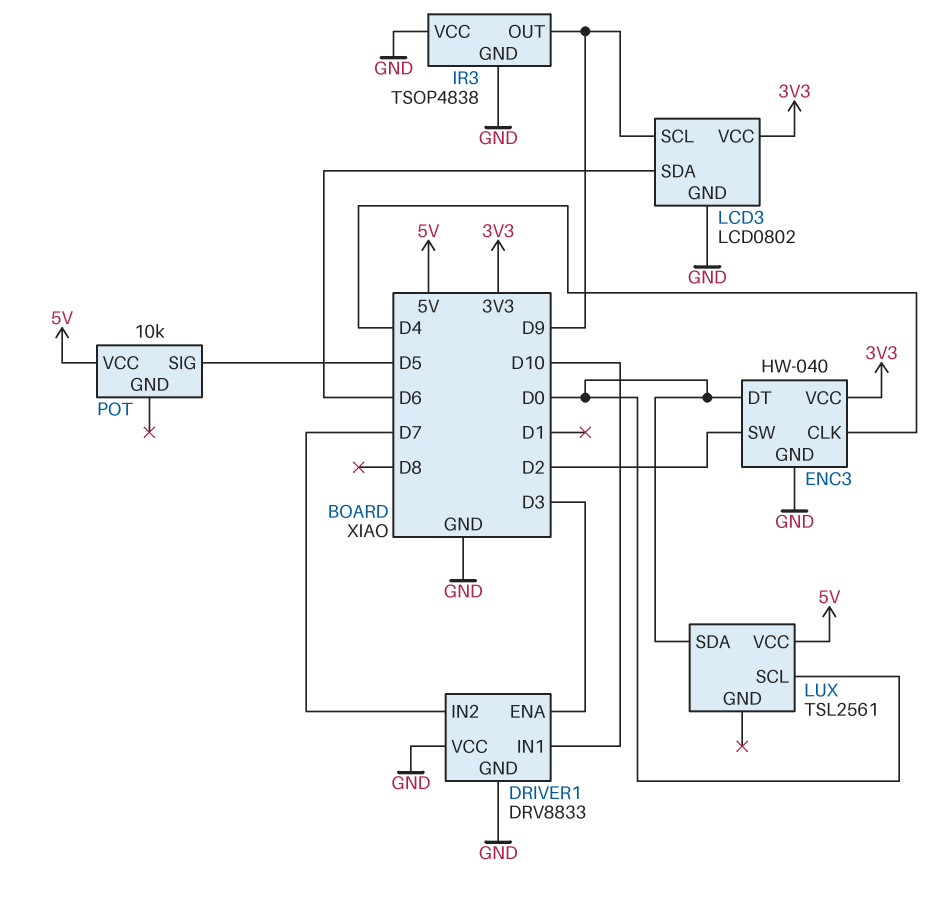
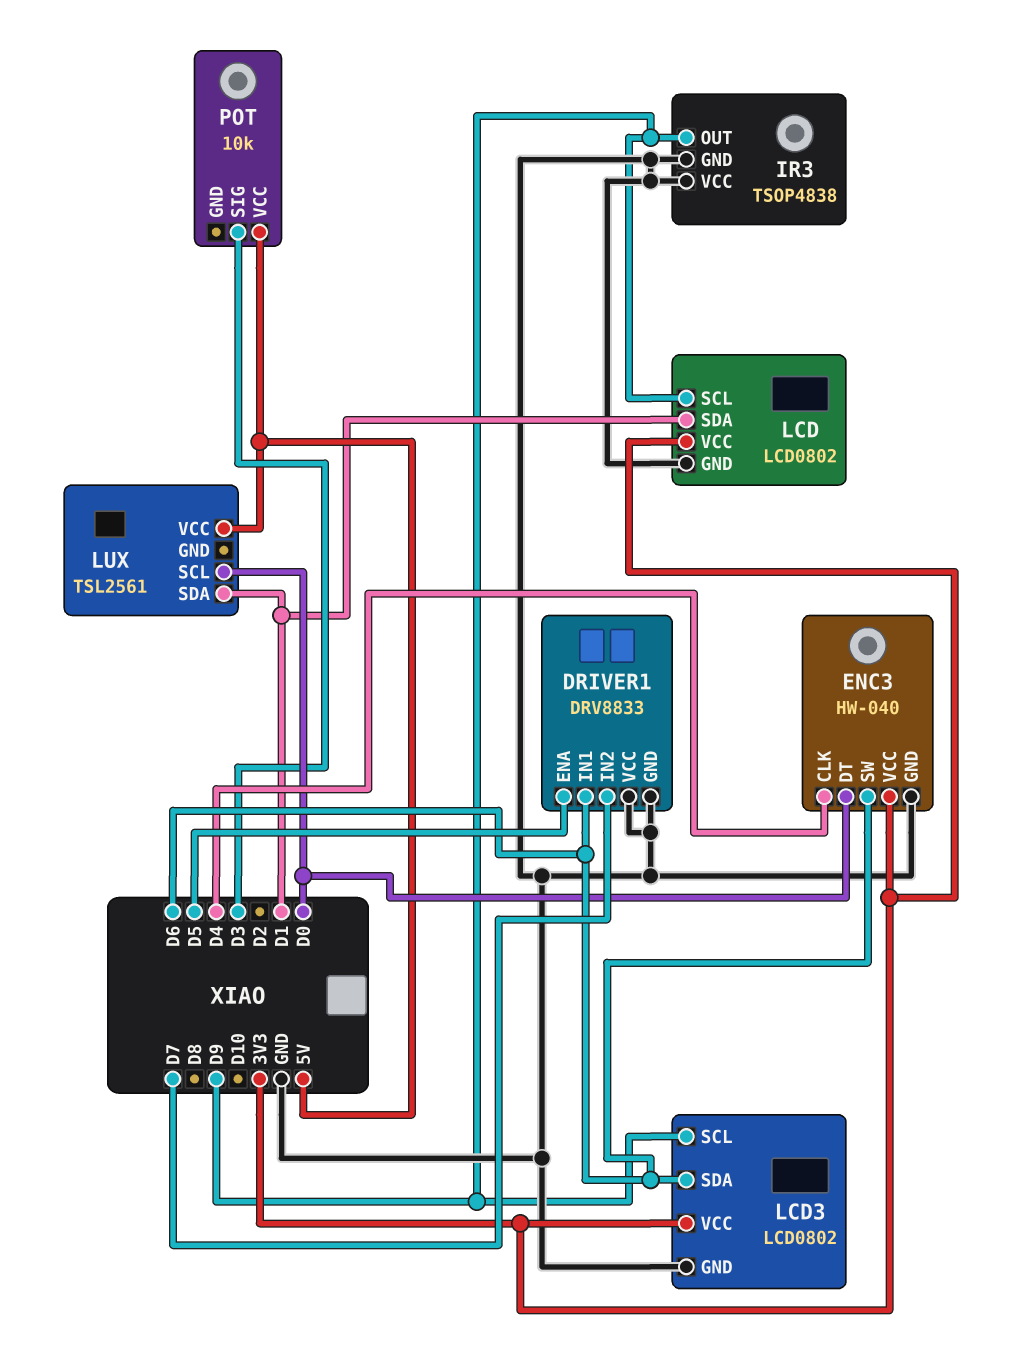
DRIVER1 pin ENA: D3 -> D5
DRIVER1 pin IN1: D10 -> D6
ENC3 pin SW: D2 -> D6
LCD: none -> LCD0802
LCD pin GND: none -> GND
LCD pin SCL: none -> D9
LCD pin SDA: none -> D1
LCD pin VCC: none -> 3V3
LUX pin SDA: D0 -> D1
POT pin SIG: D5 -> D3

